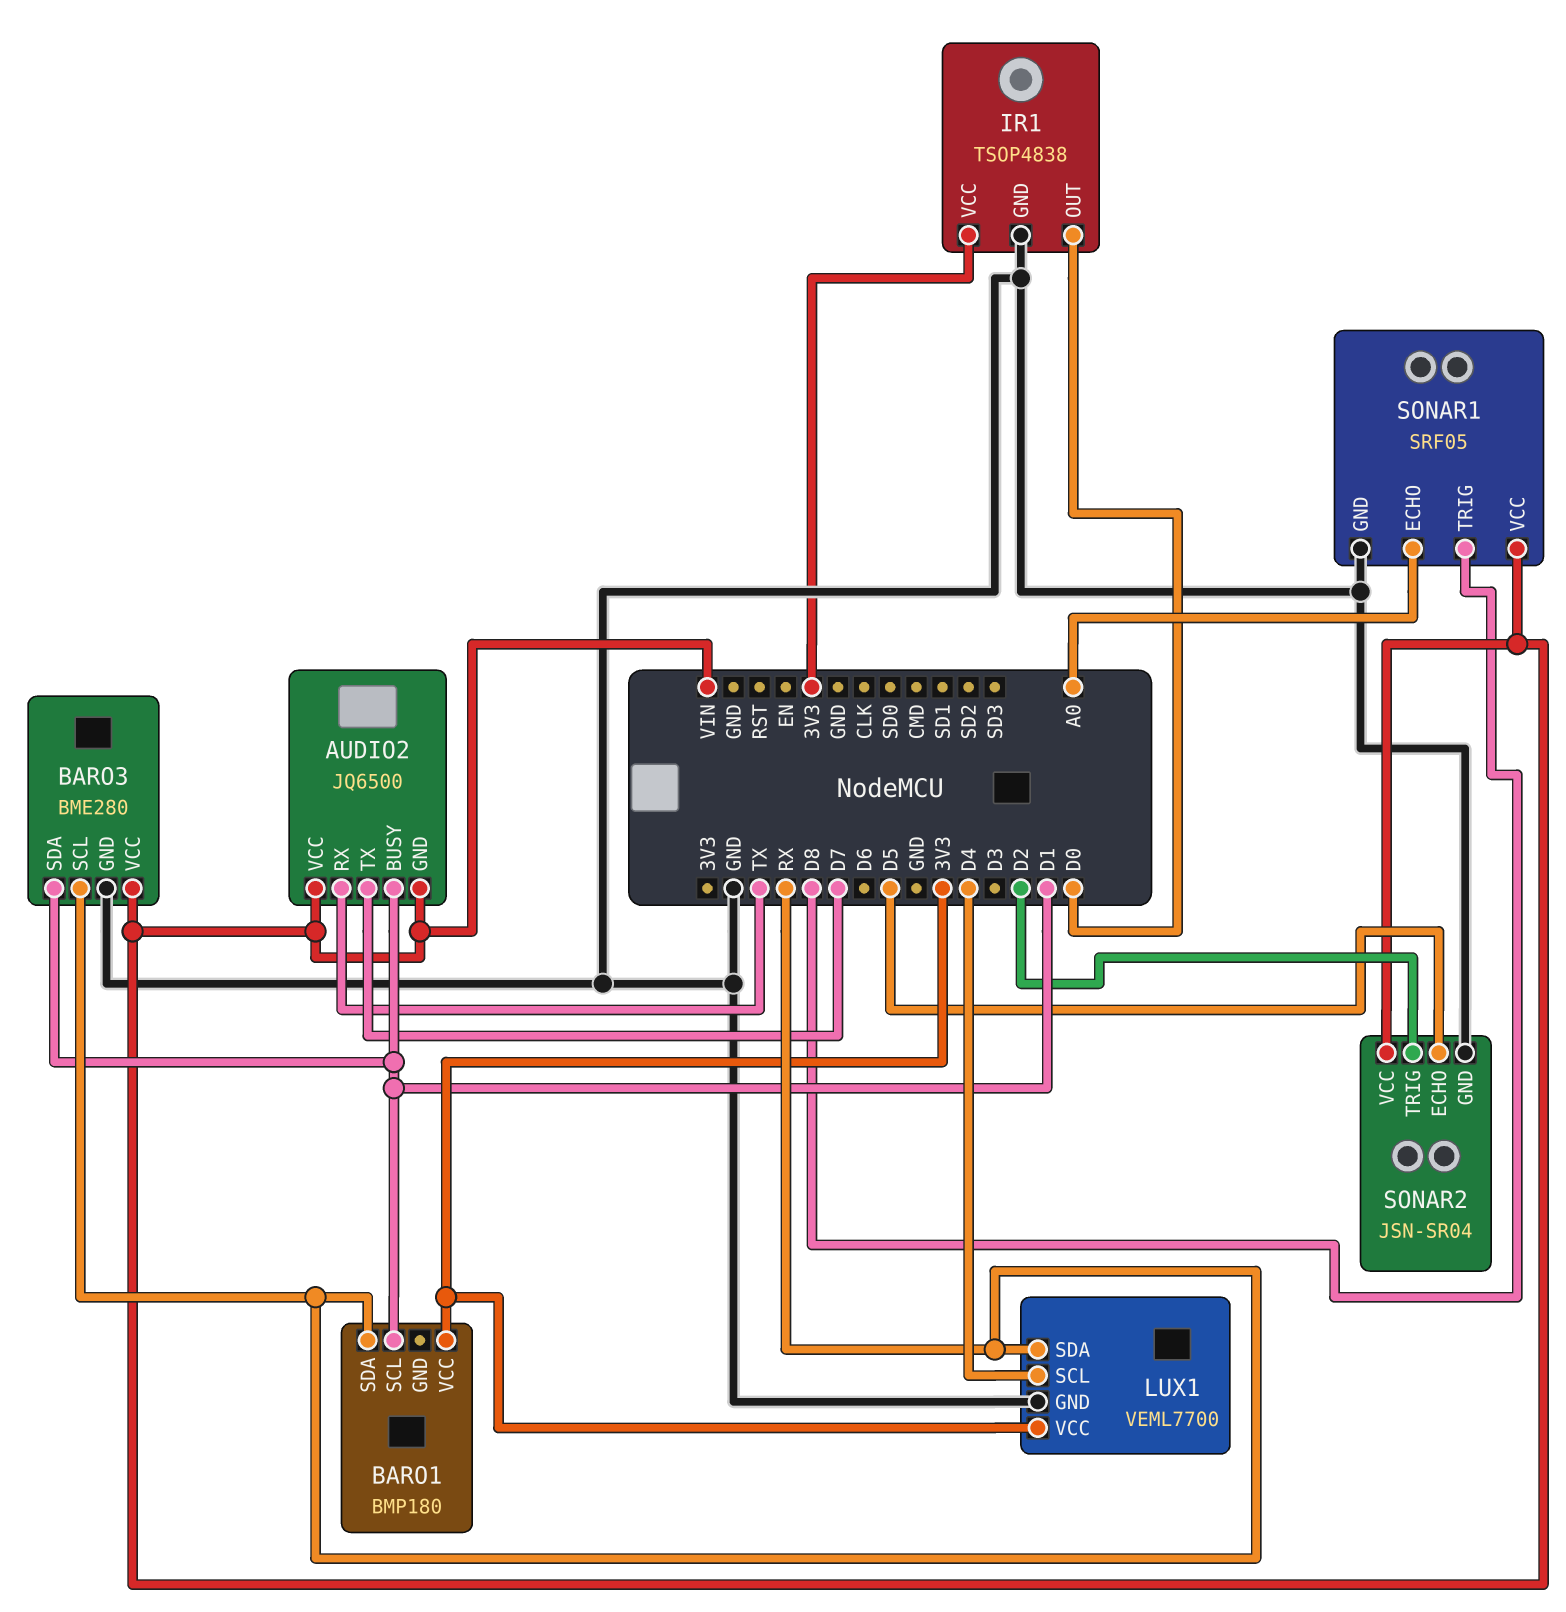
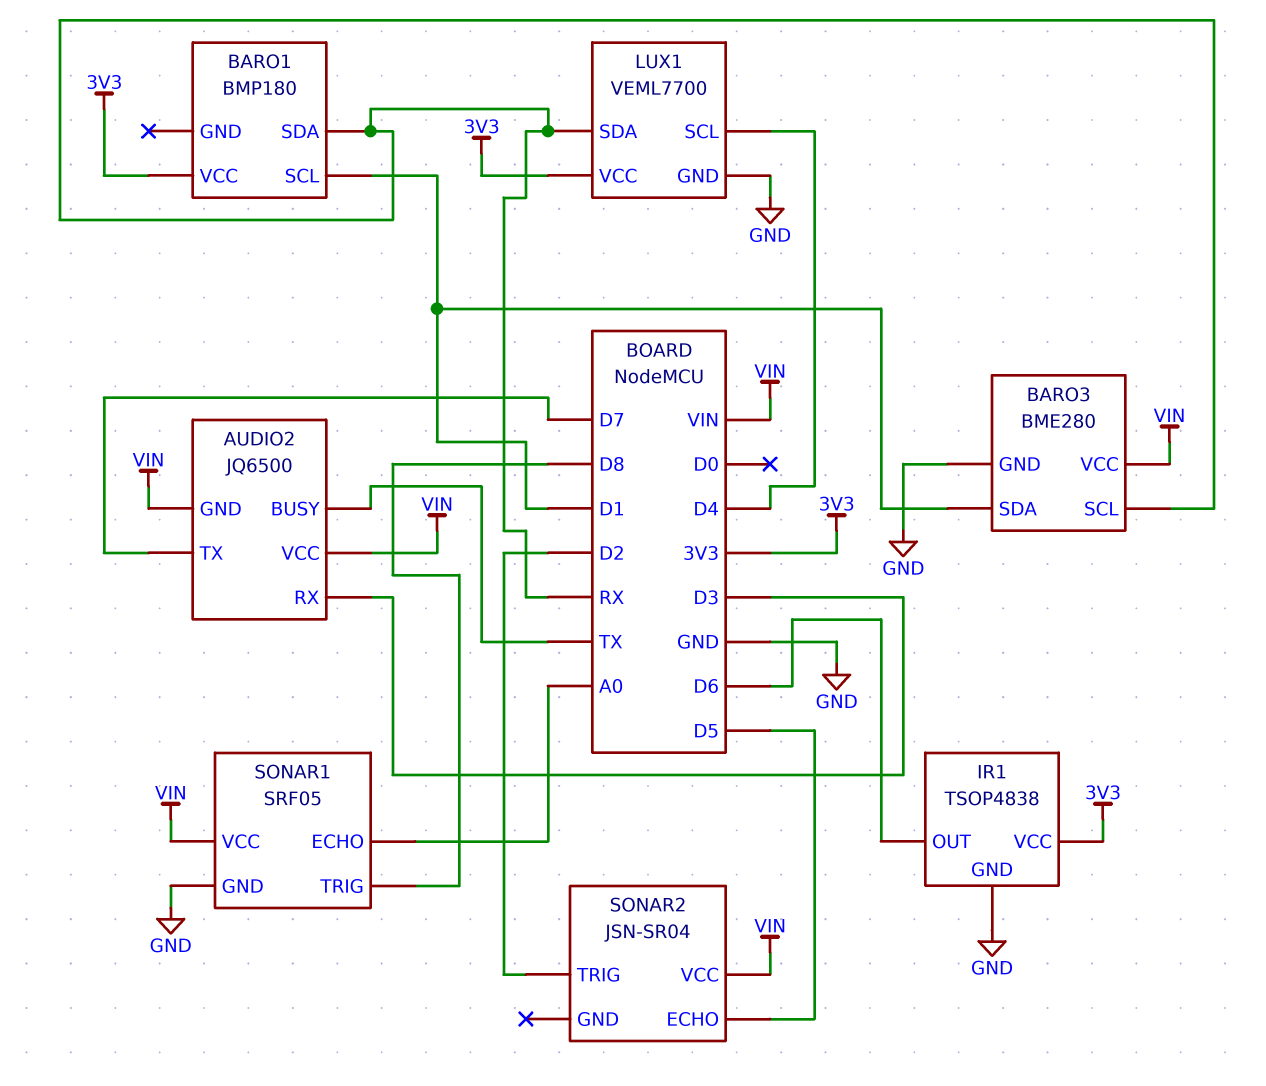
AUDIO2 pin BUSY: D1 -> TX
AUDIO2 pin RX: TX -> D3
IR1 pin OUT: D0 -> D6
SONAR2 pin GND: GND -> none

